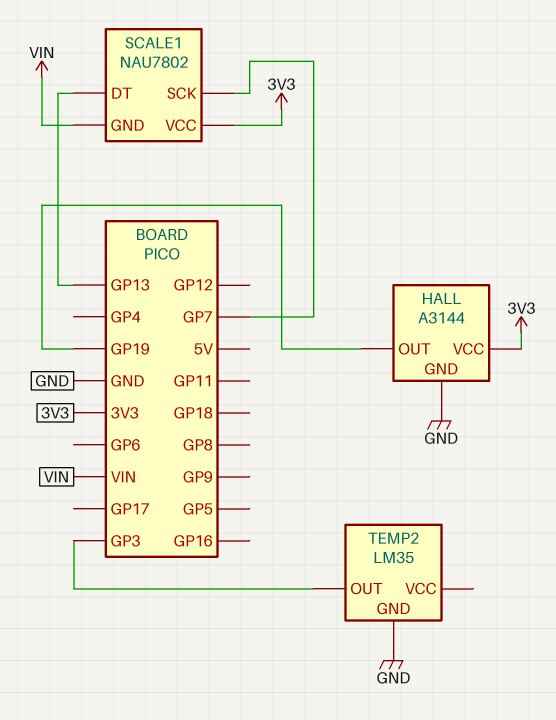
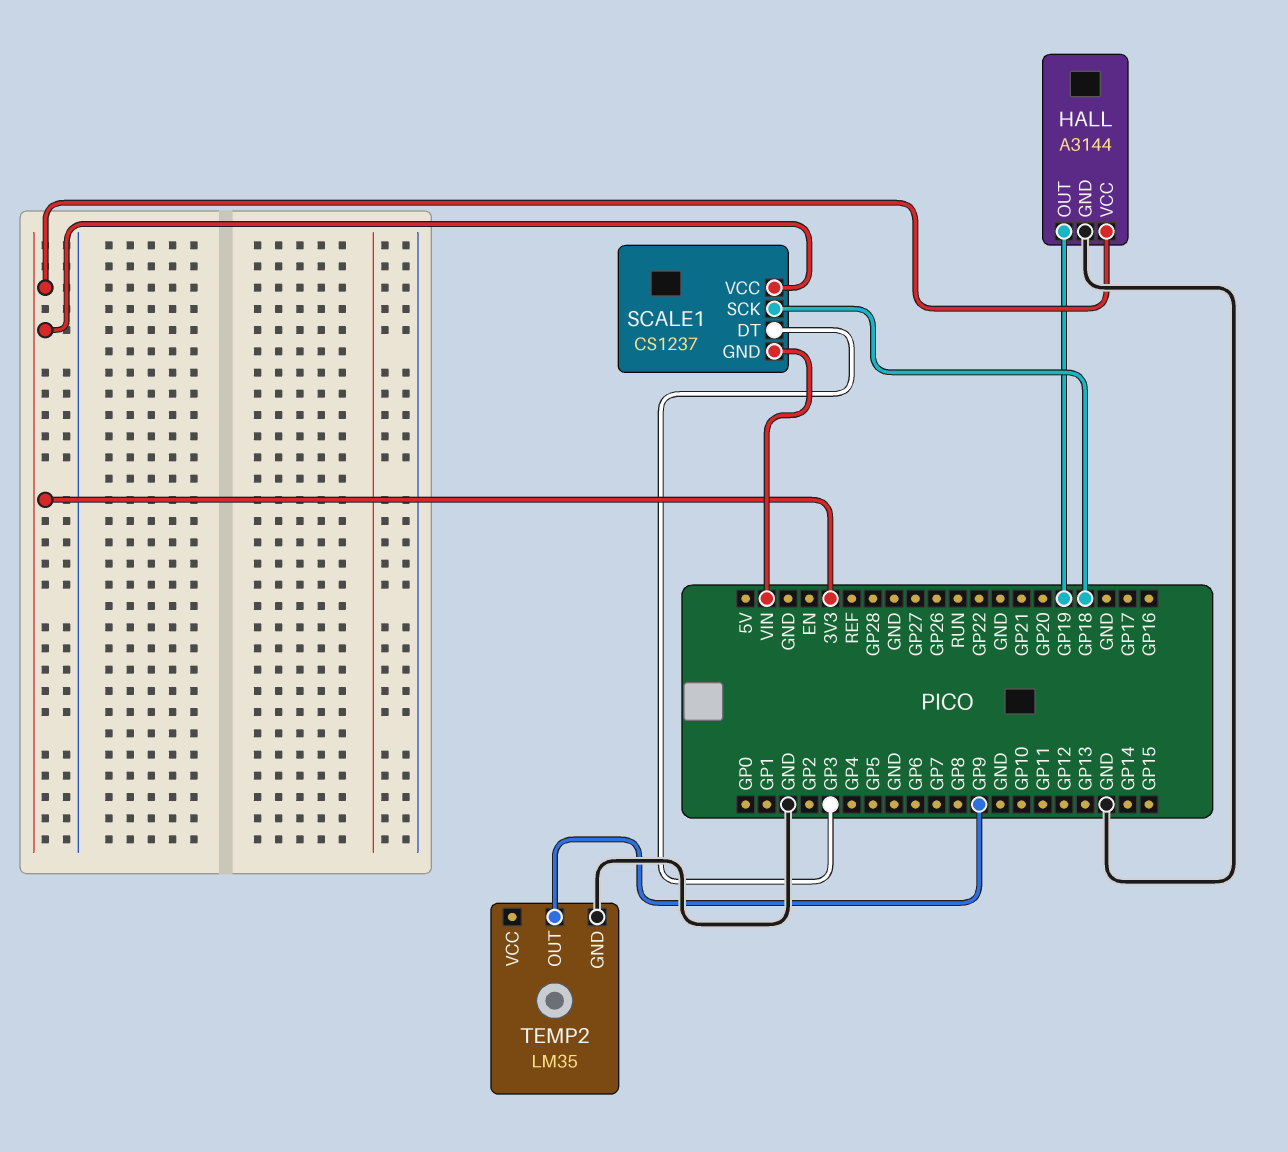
SCALE1: NAU7802 -> CS1237
SCALE1 pin DT: GP13 -> GP3
SCALE1 pin SCK: GP7 -> GP18
TEMP2 pin OUT: GP3 -> GP9

